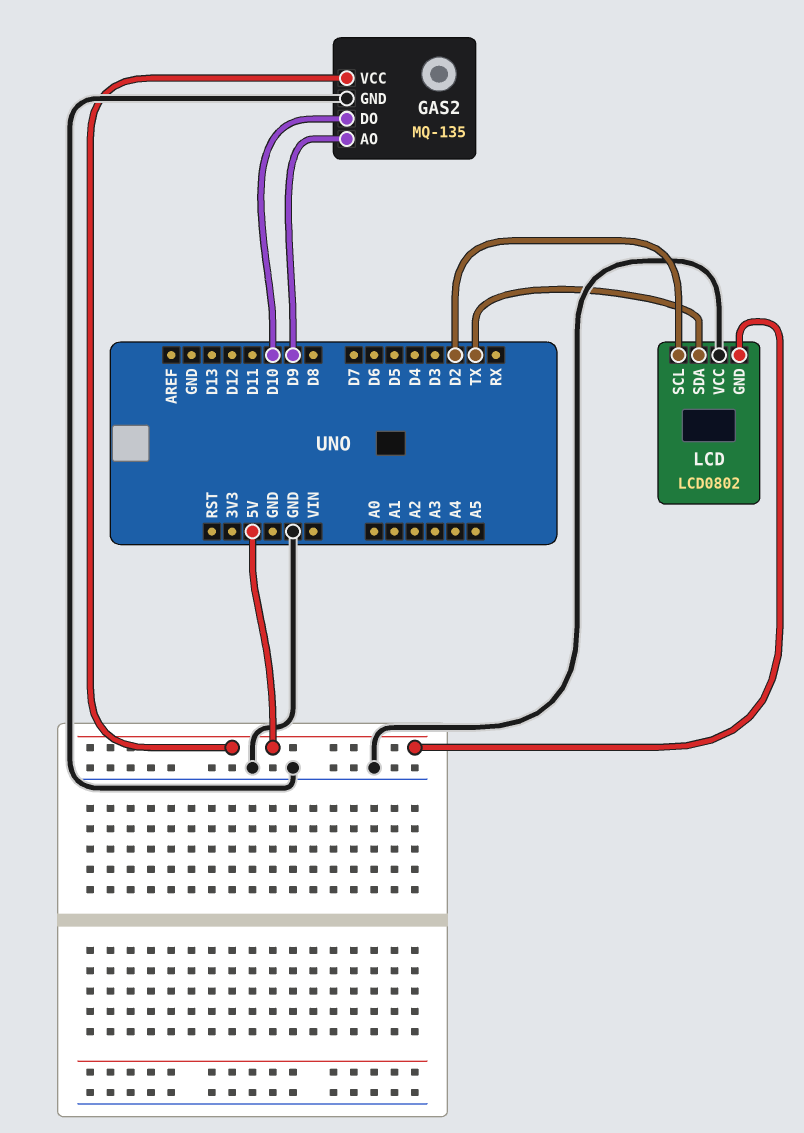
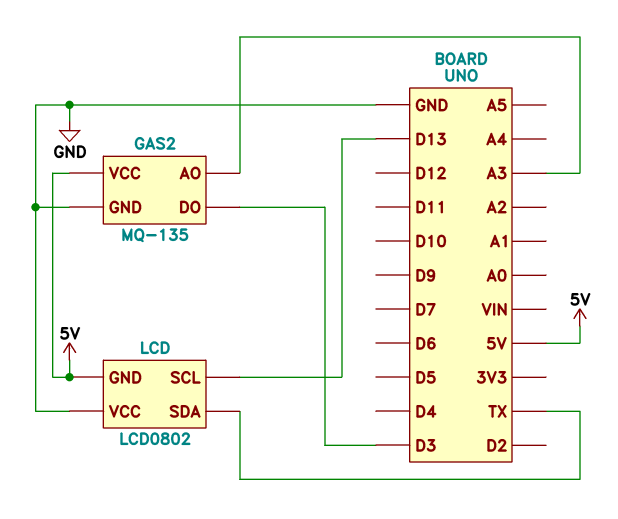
GAS2 pin AO: D9 -> A3
GAS2 pin DO: D10 -> D3
LCD pin SCL: D2 -> D13

